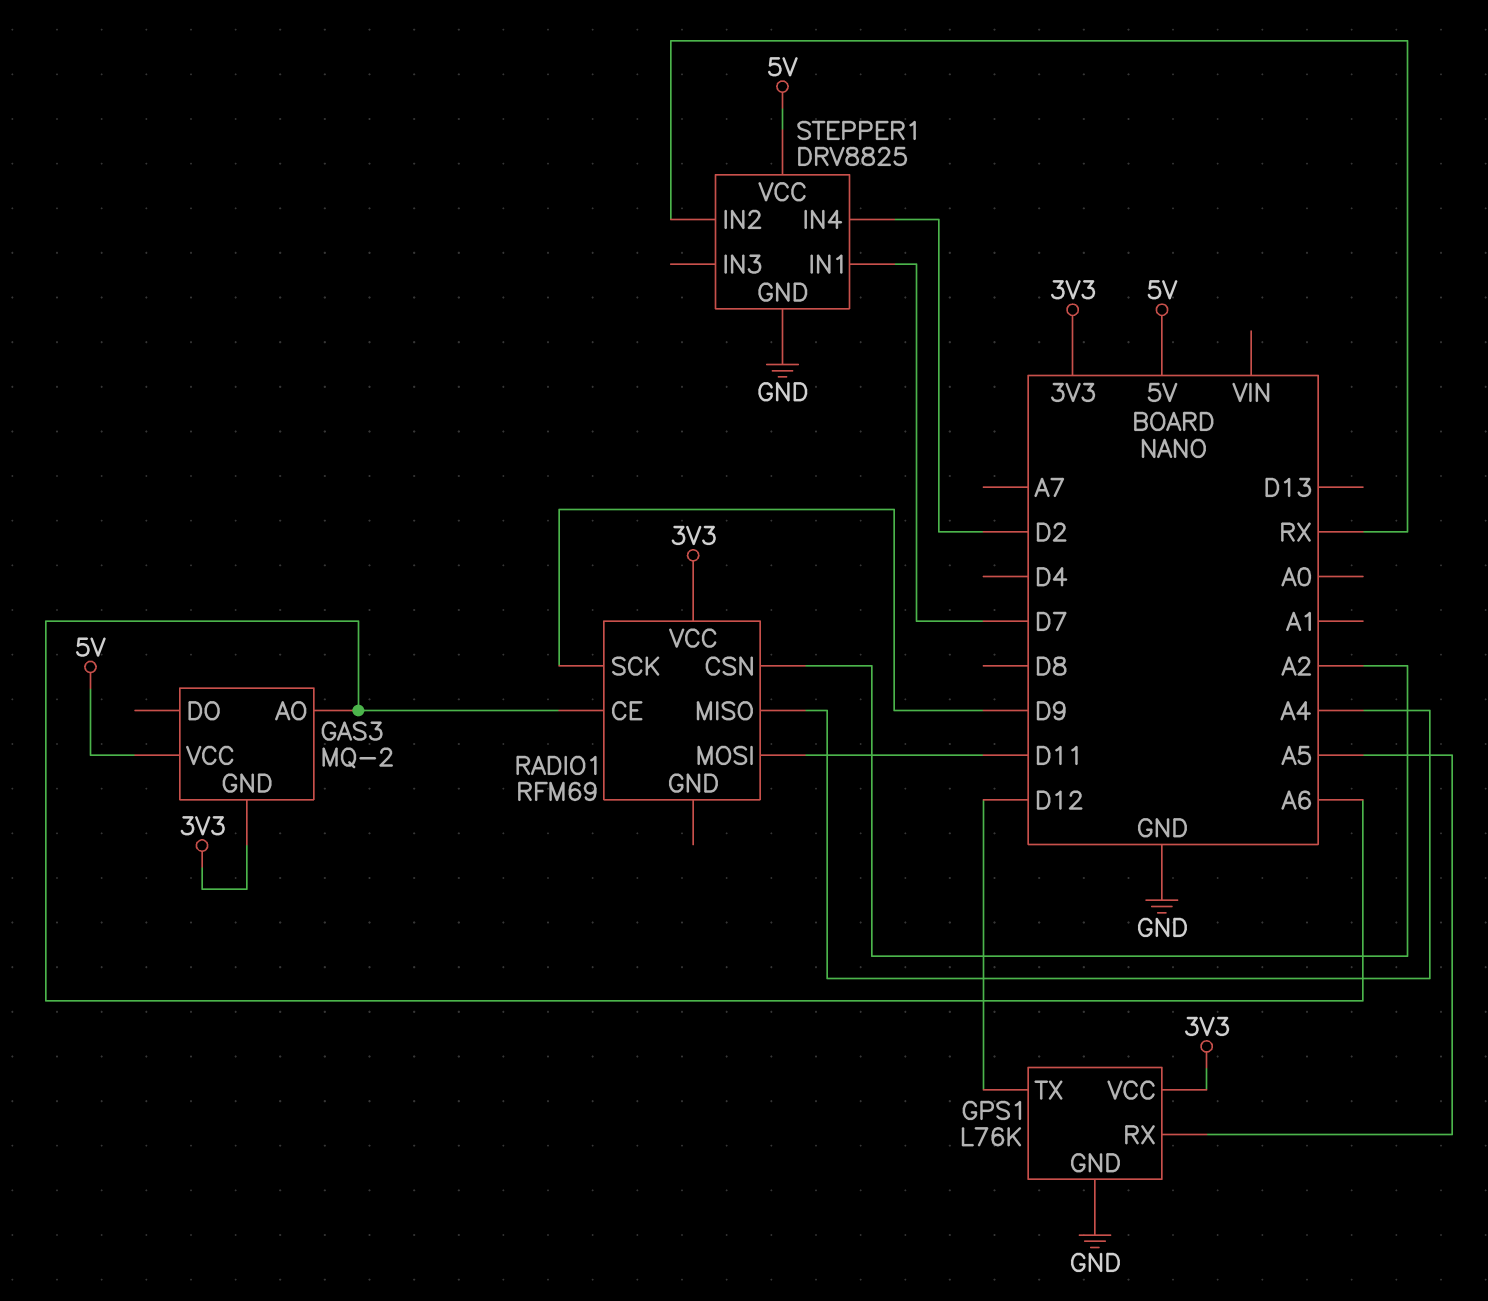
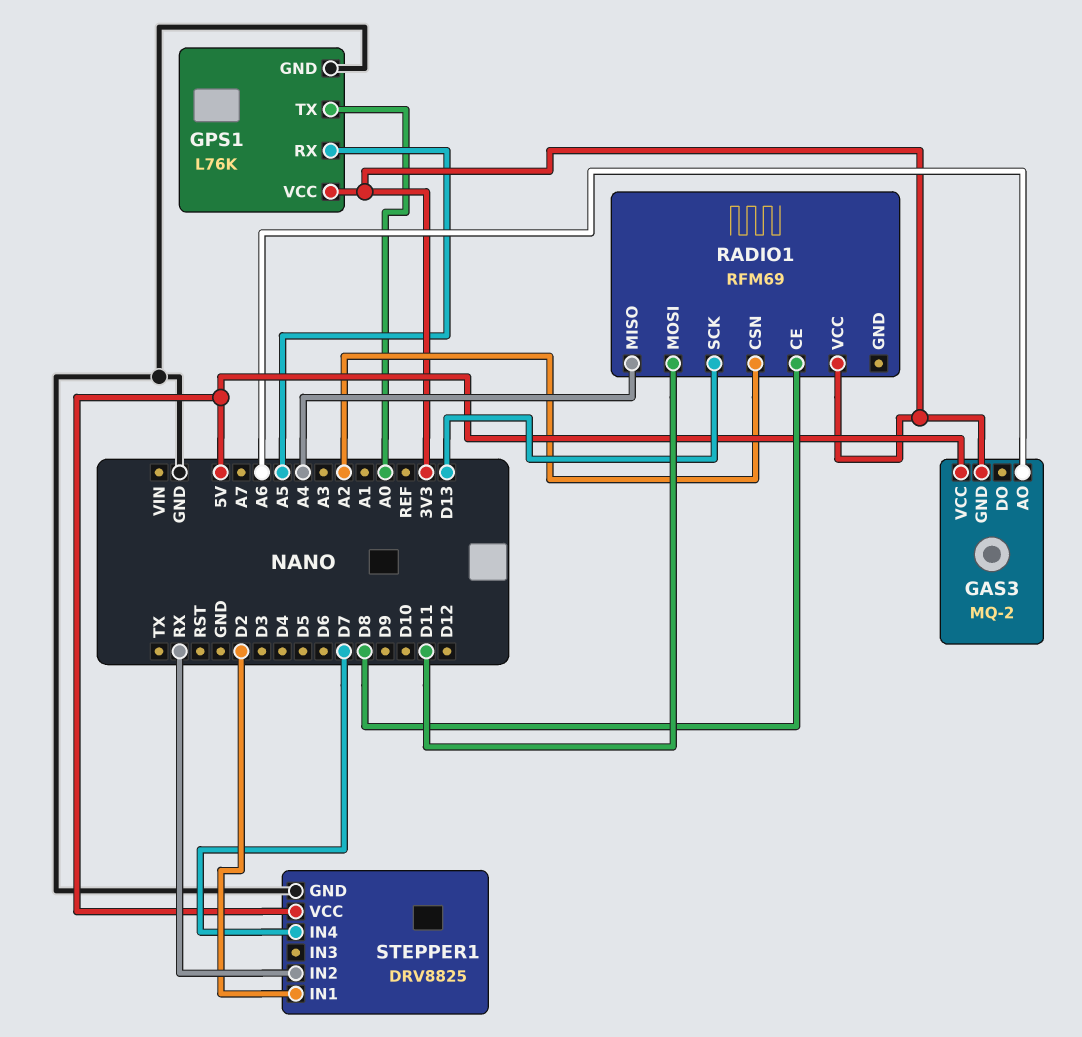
GPS1 pin TX: D12 -> A0
RADIO1 pin CE: A6 -> D8
RADIO1 pin SCK: D9 -> D13
STEPPER1 pin IN1: D7 -> D2
STEPPER1 pin IN4: D2 -> D7

